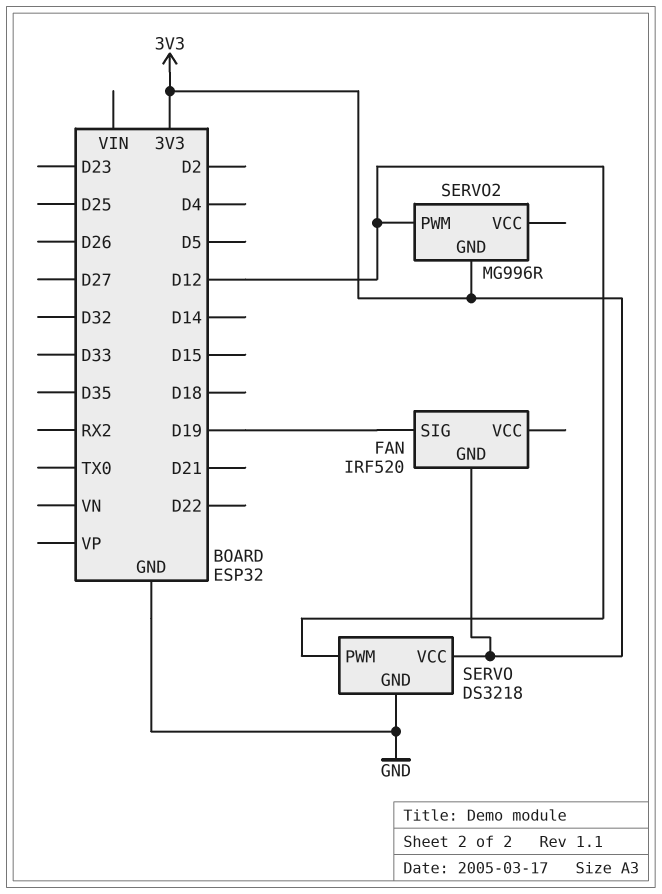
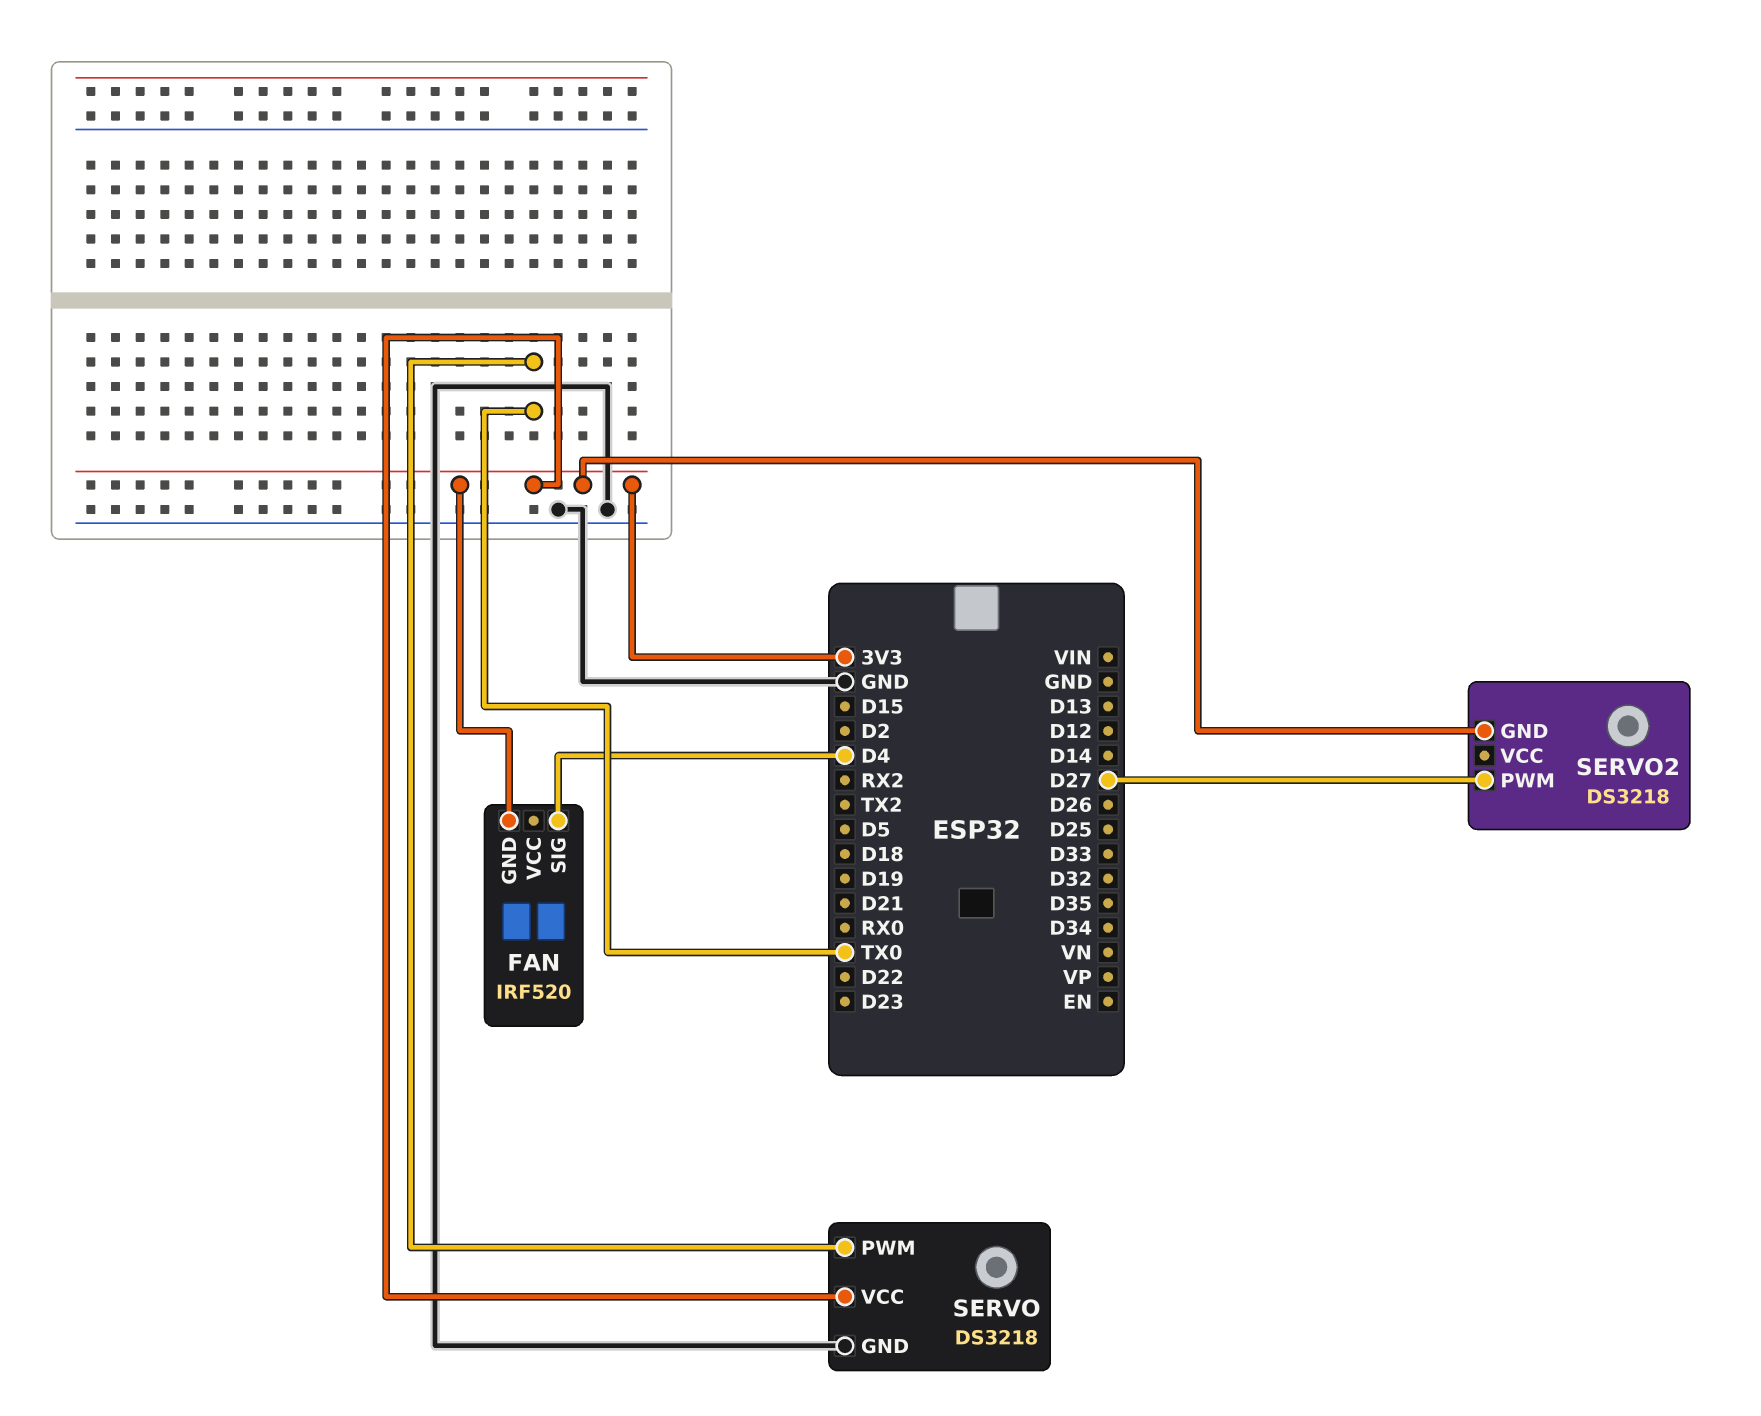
FAN pin SIG: D19 -> D4
SERVO pin PWM: D12 -> TX0
SERVO2: MG996R -> DS3218
SERVO2 pin PWM: D12 -> D27

